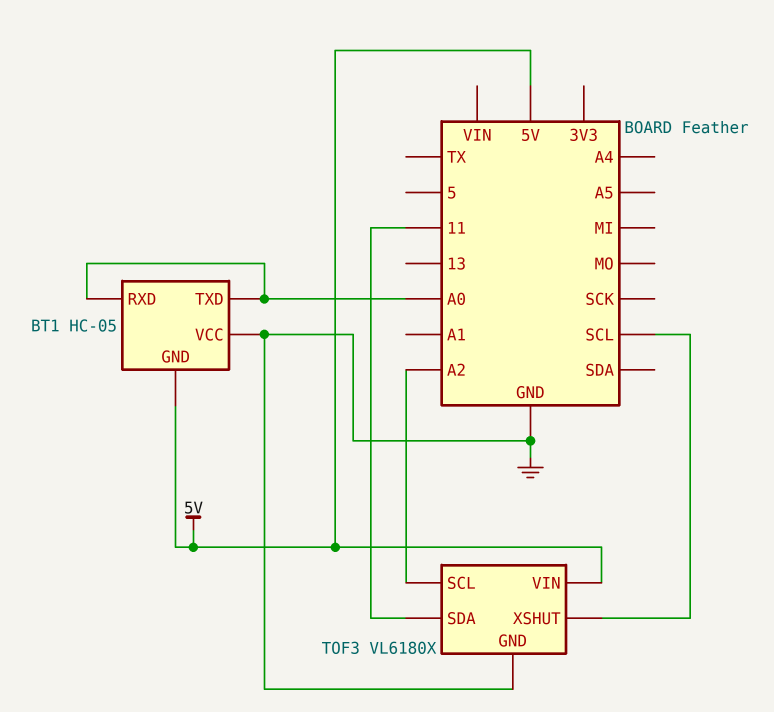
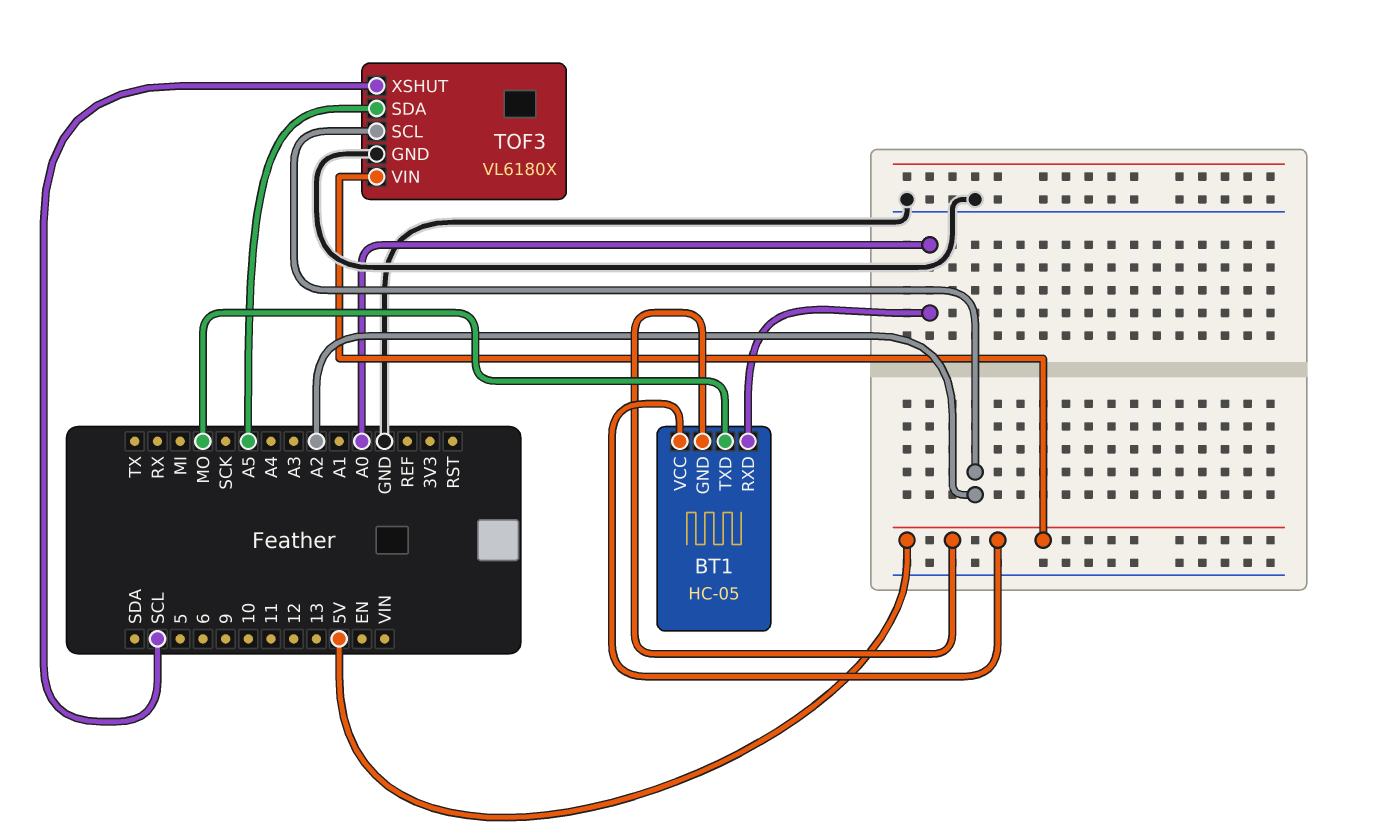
BT1 pin TXD: A0 -> MO
BT1 pin VCC: GND -> 5V
TOF3 pin SDA: 11 -> A5

